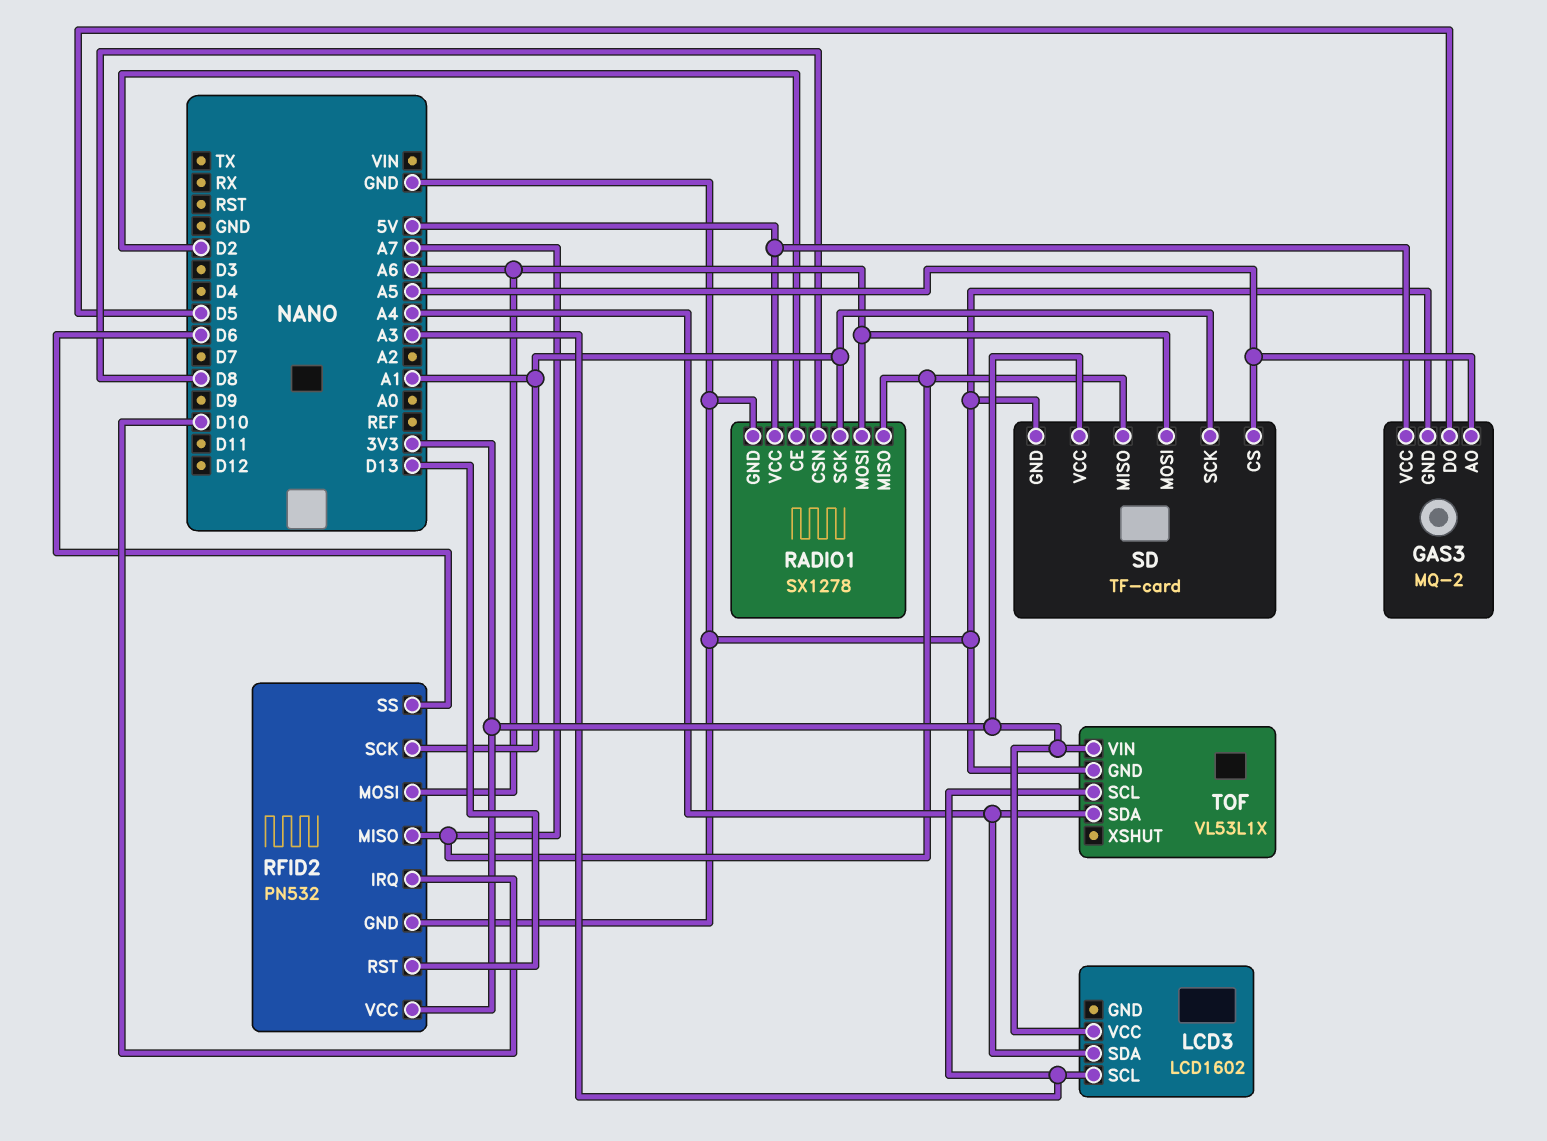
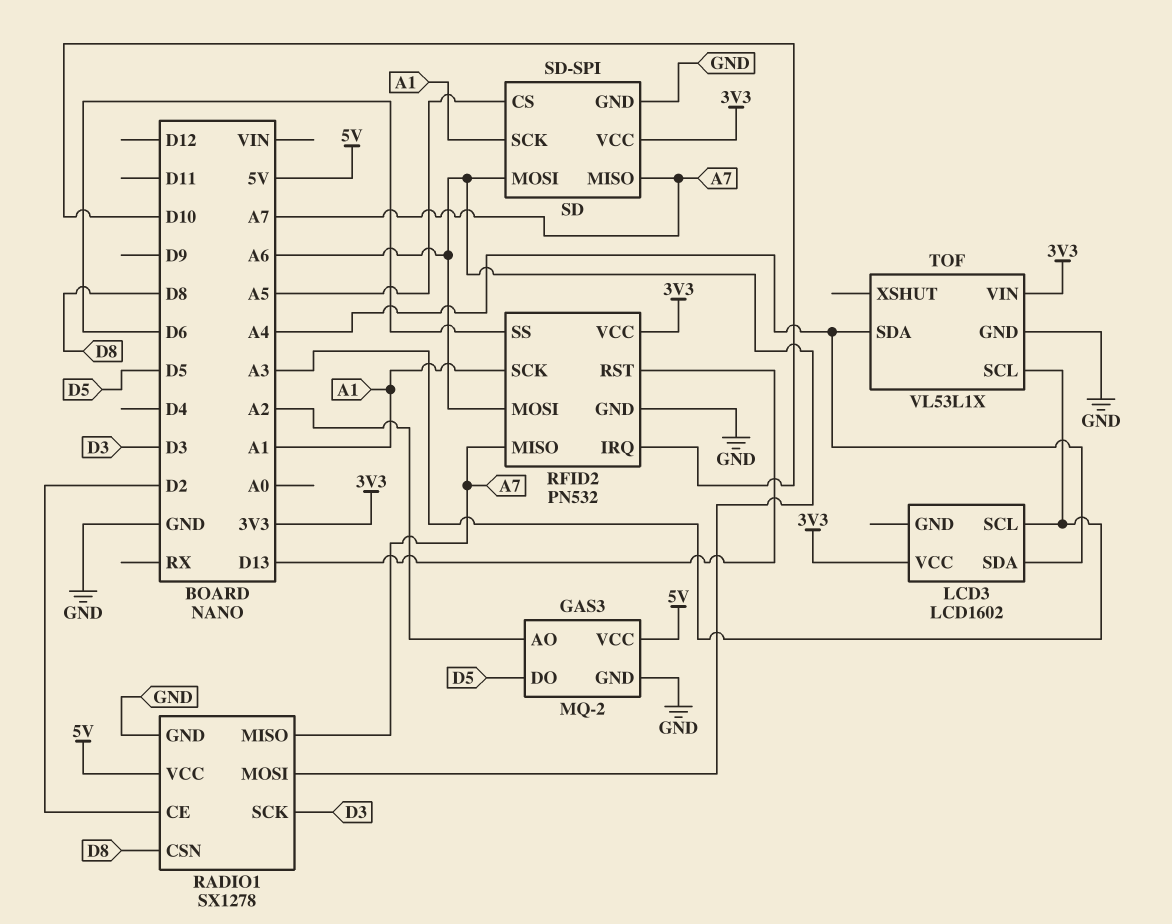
GAS3 pin AO: A5 -> A2
RADIO1 pin SCK: A1 -> D3
SD: TF-card -> SD-SPI

